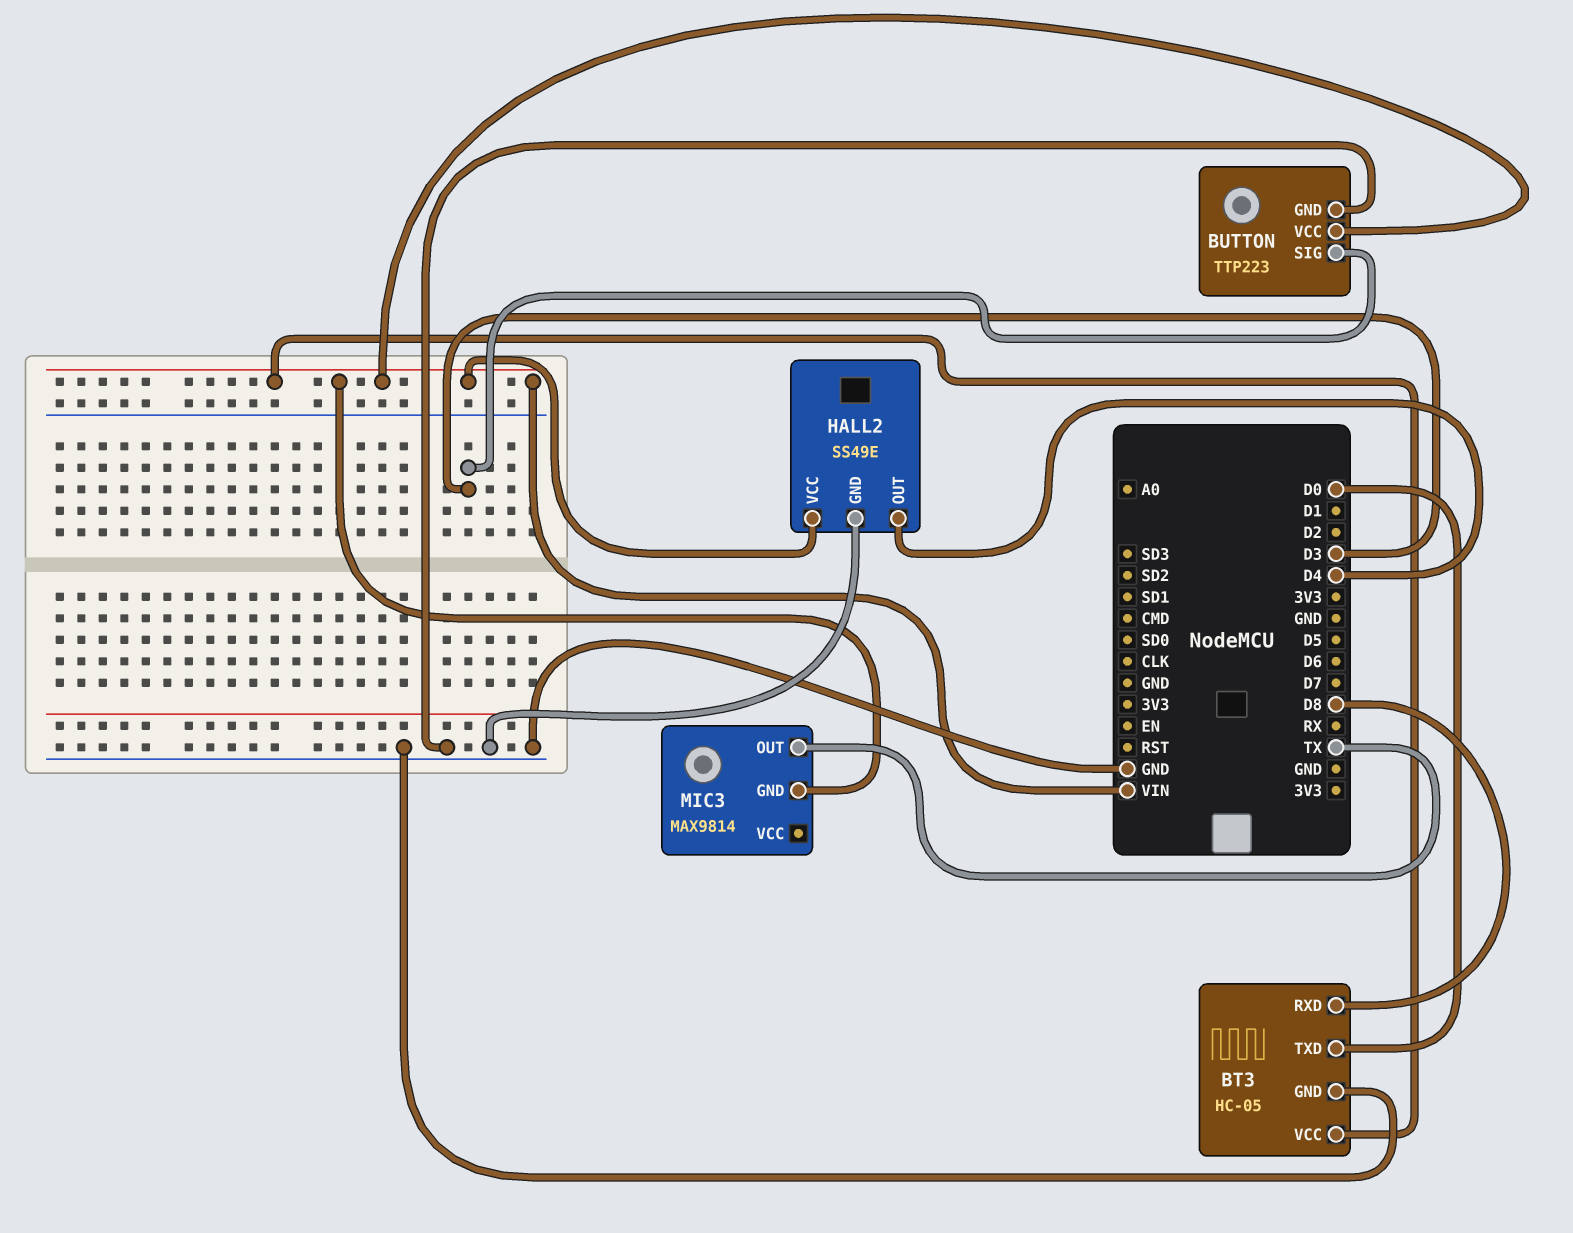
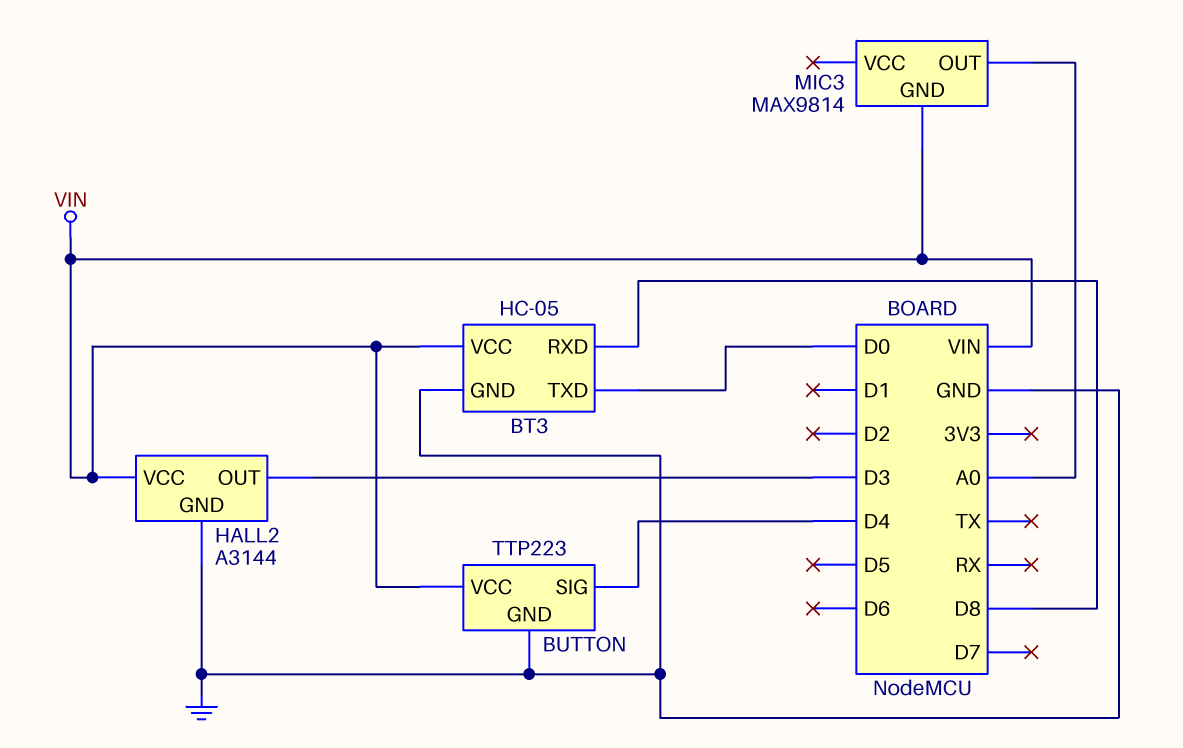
BUTTON pin SIG: D3 -> D4
HALL2: SS49E -> A3144
HALL2 pin OUT: D4 -> D3
MIC3 pin OUT: TX -> A0

